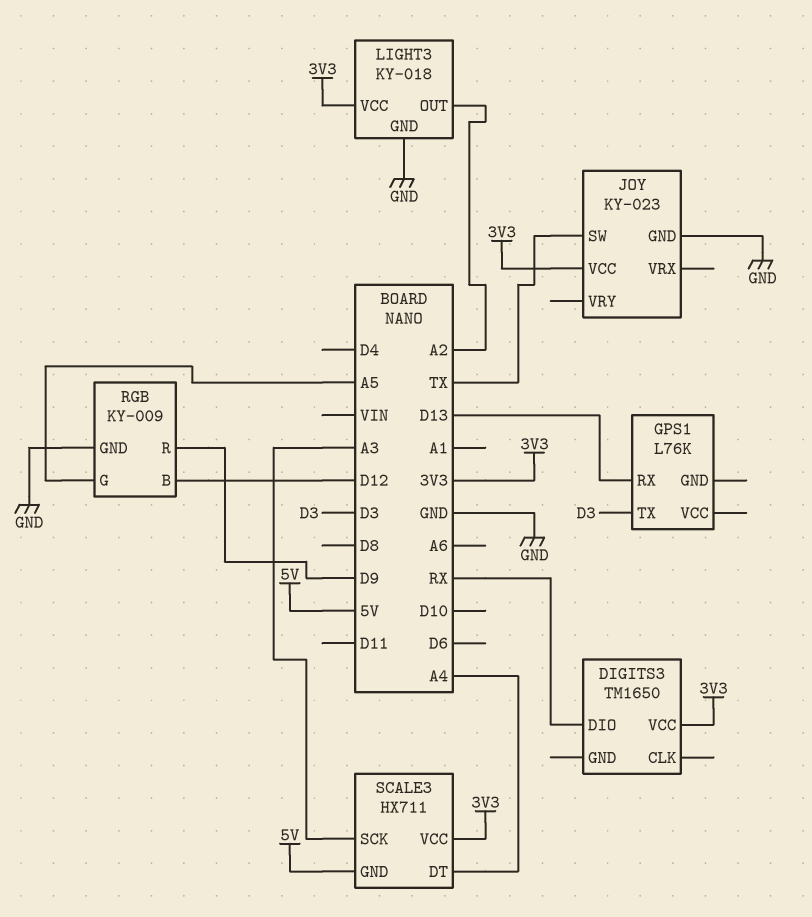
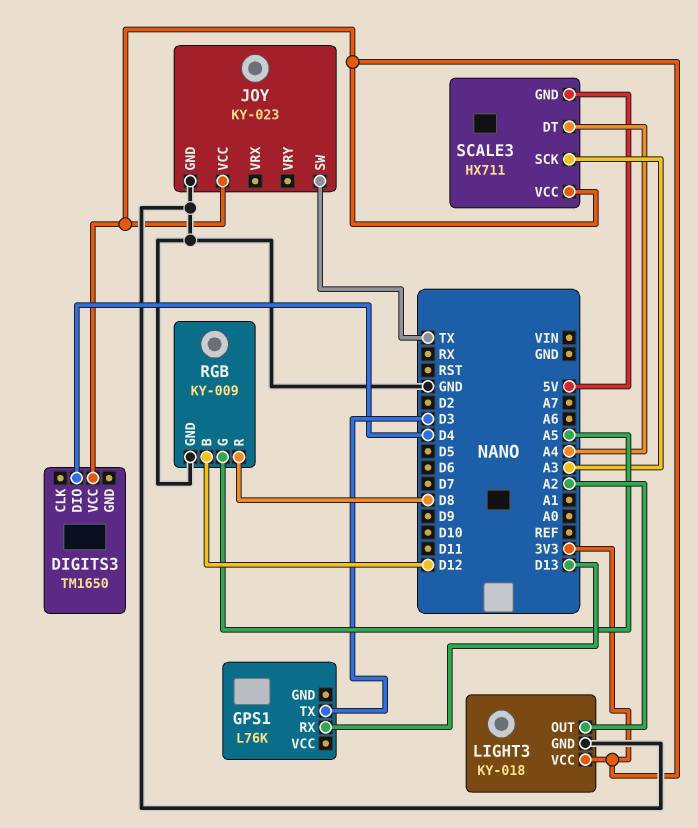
DIGITS3 pin DIO: RX -> D4
RGB pin R: D9 -> D8

